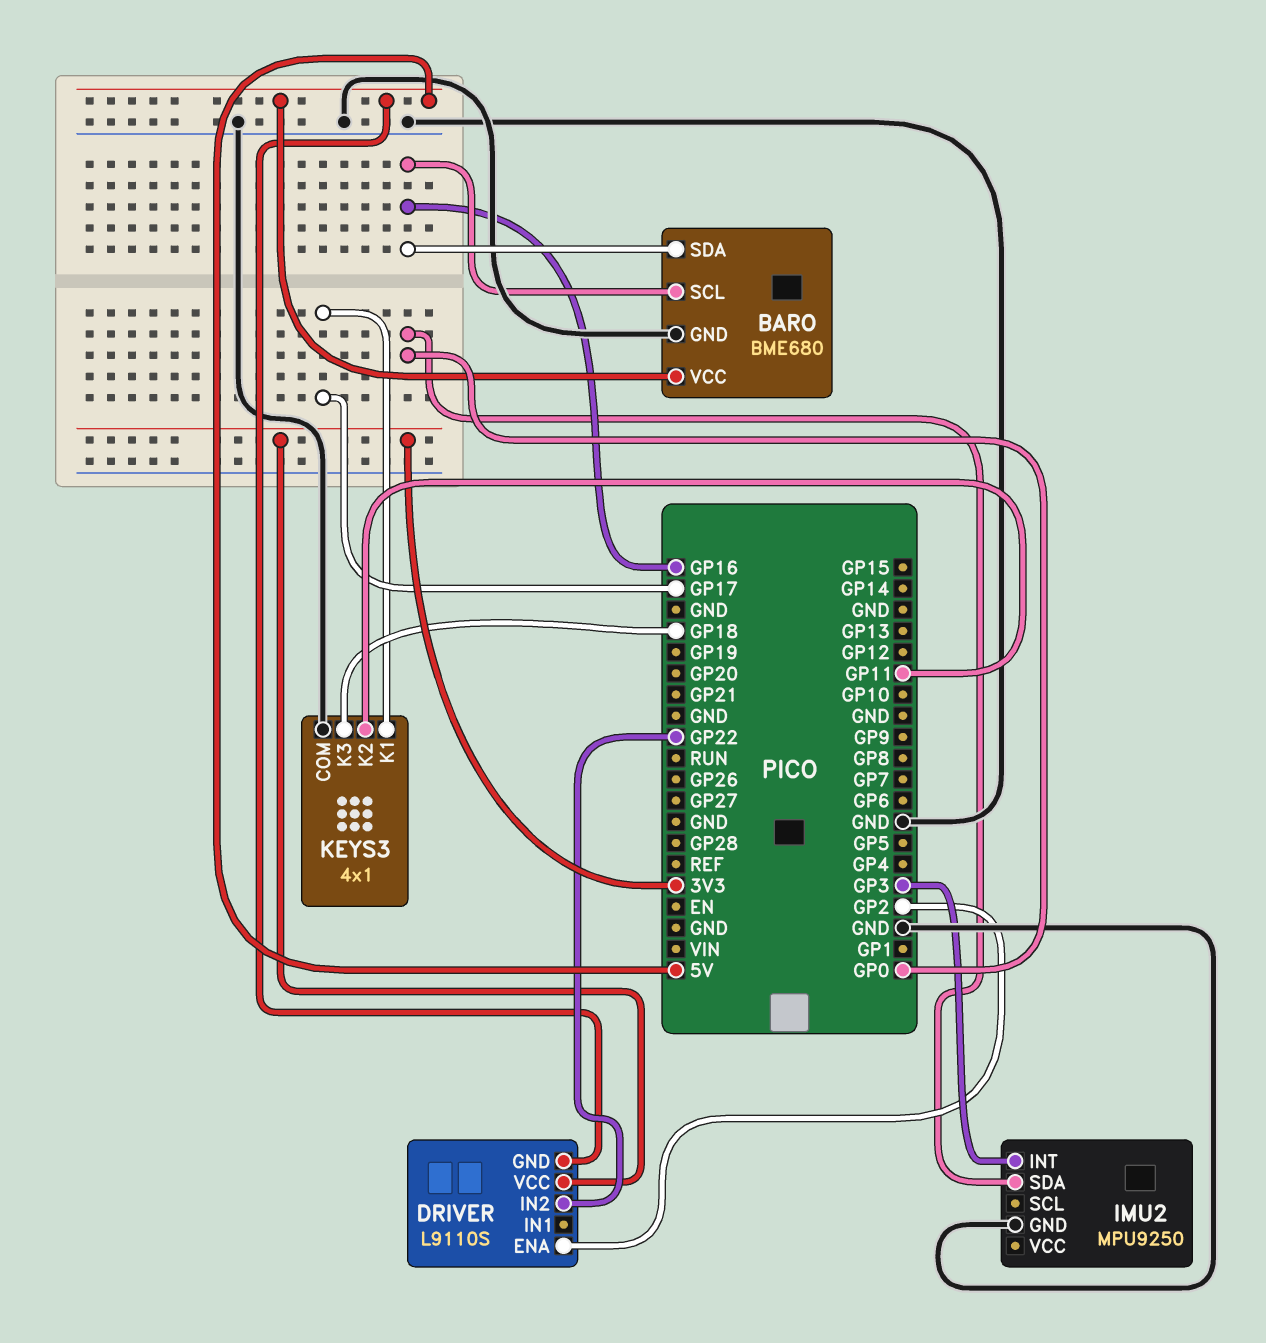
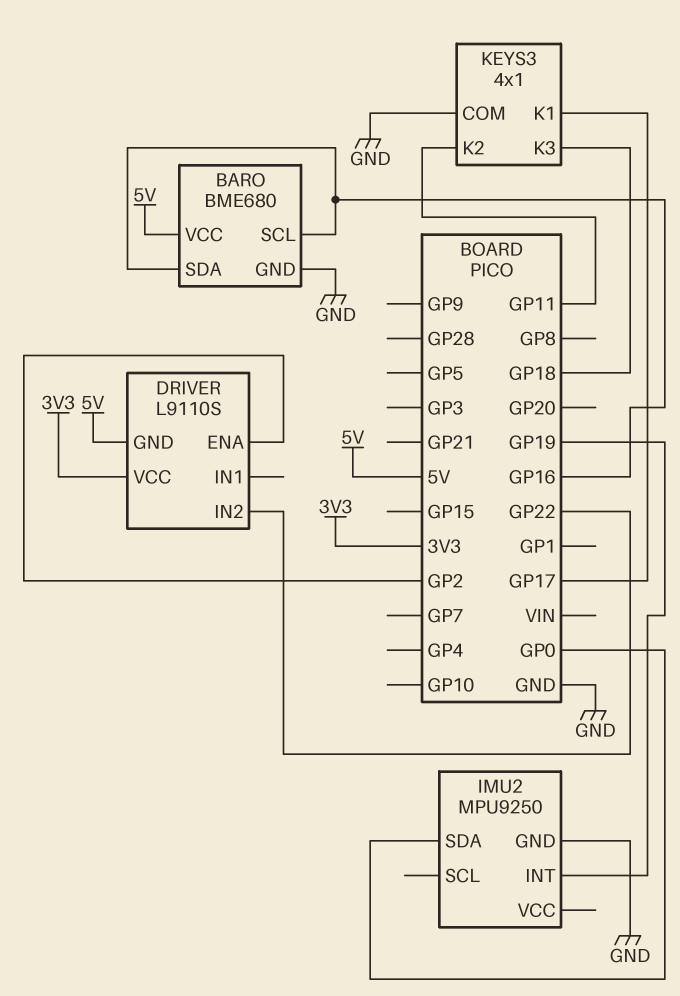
IMU2 pin INT: GP3 -> GP19

